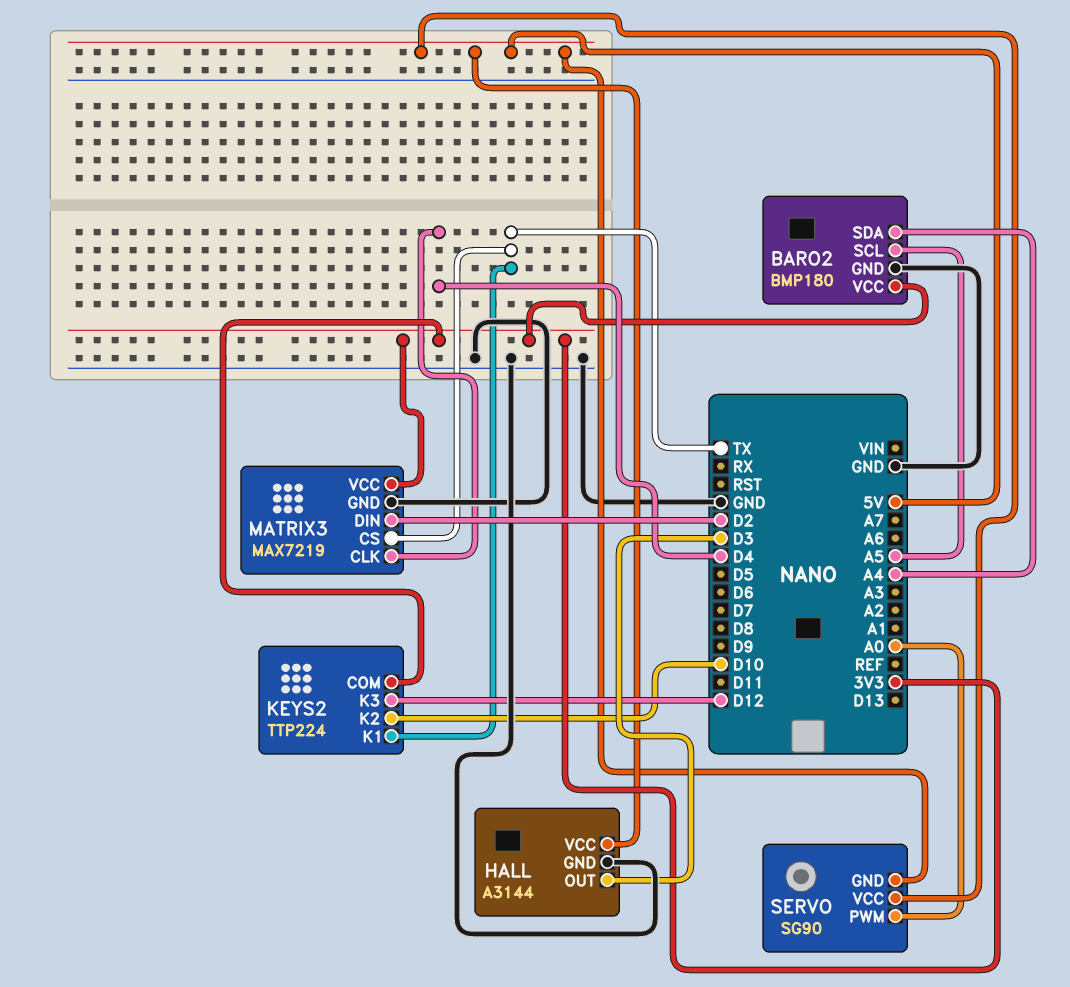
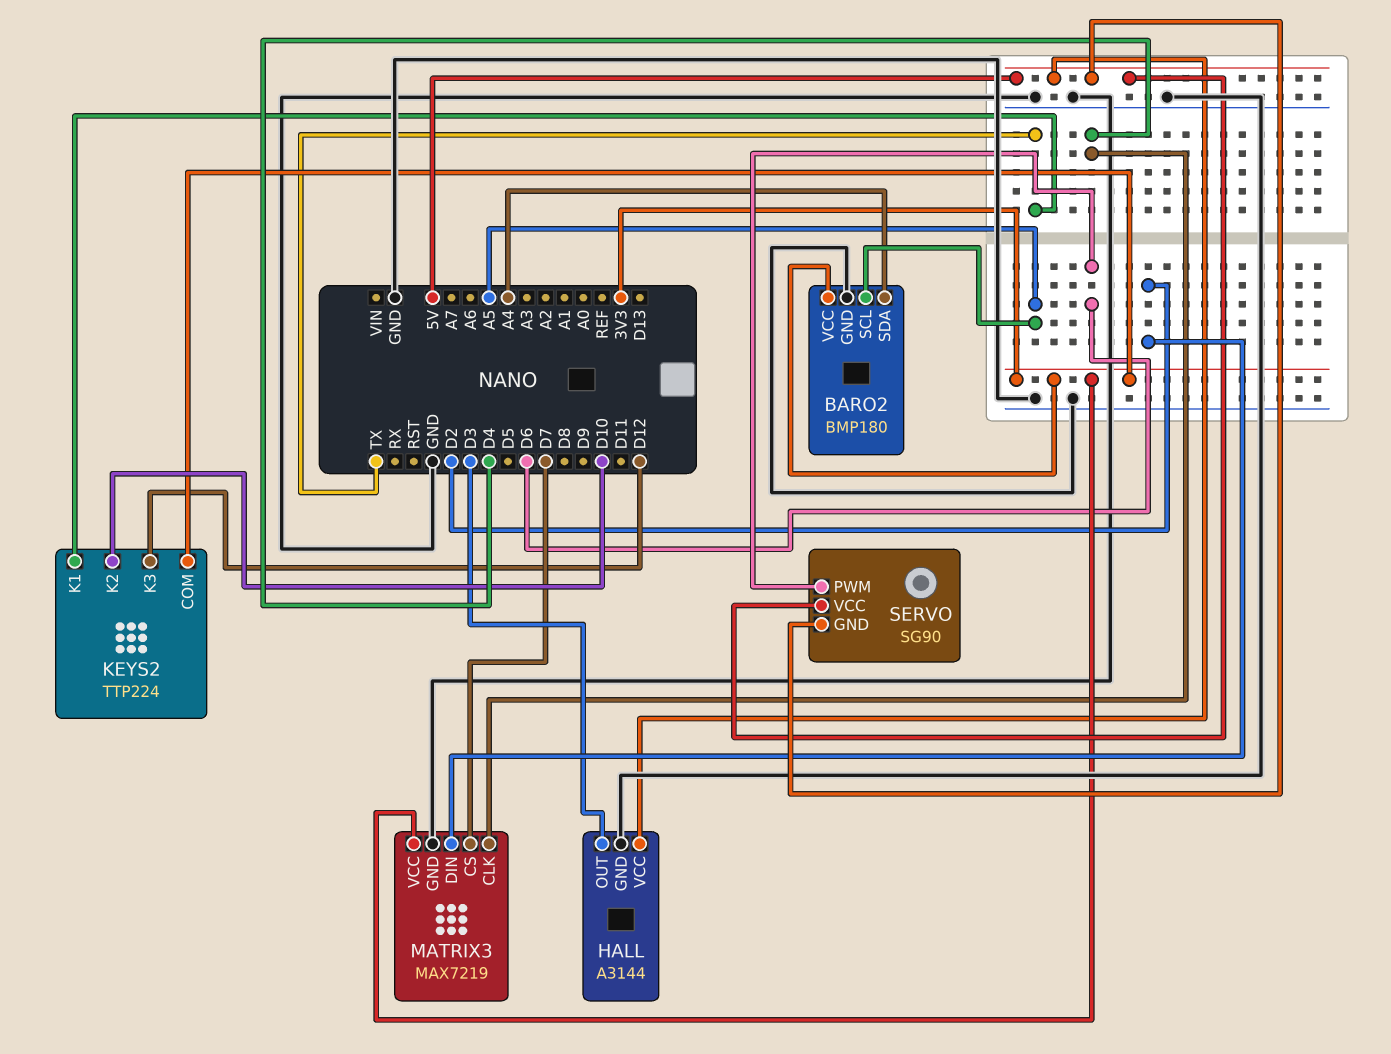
MATRIX3 pin CS: TX -> D7
SERVO pin PWM: A0 -> D6

